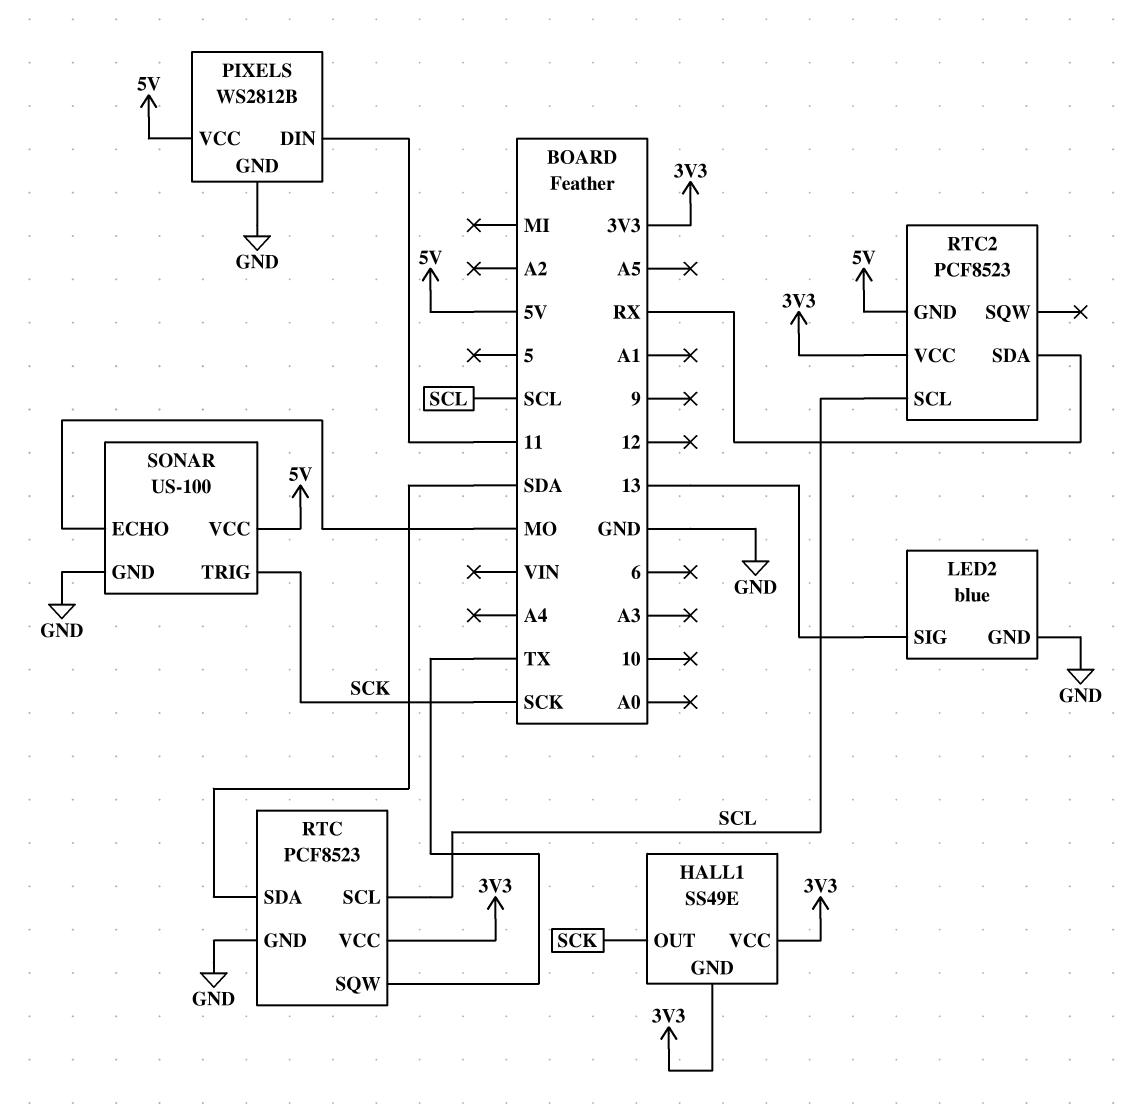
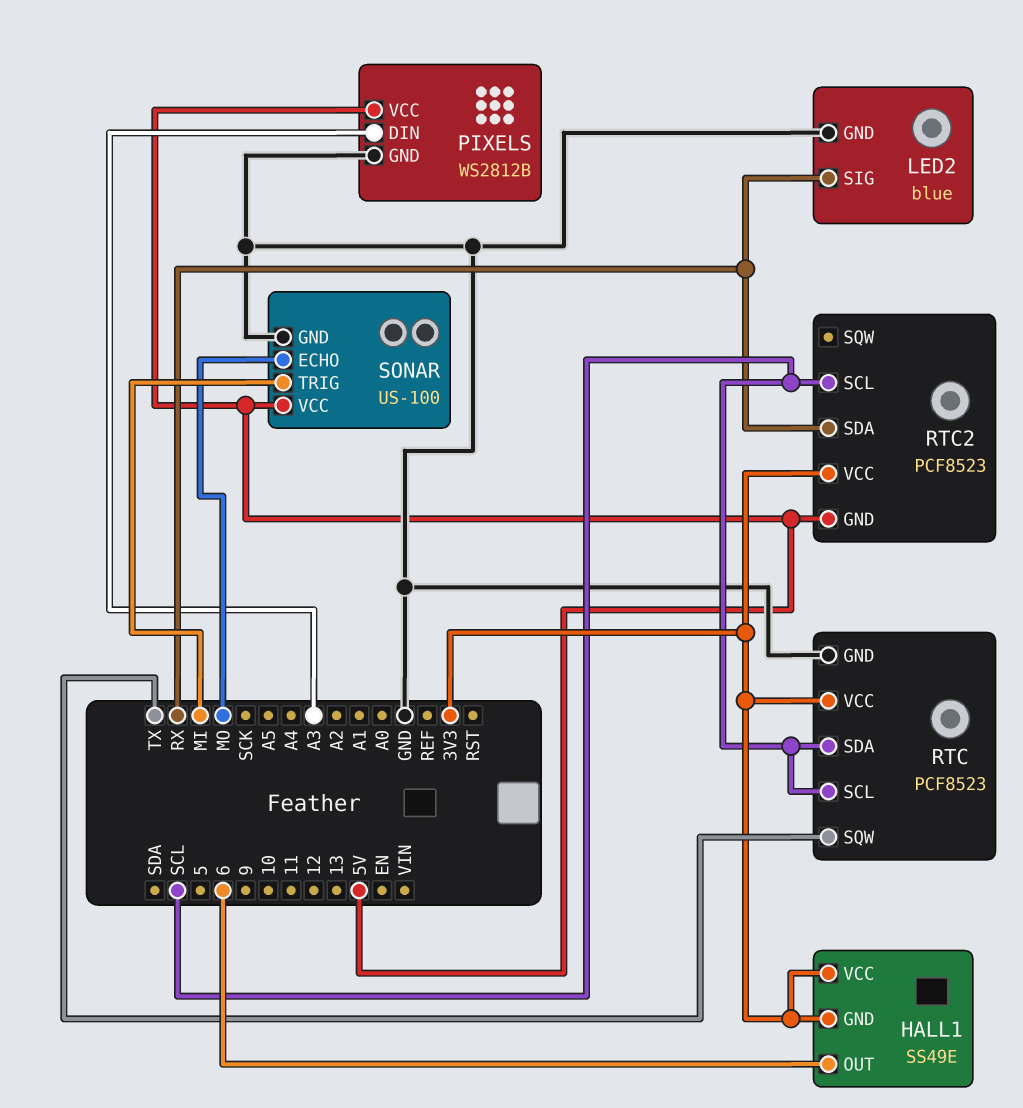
HALL1 pin OUT: SCK -> 6
LED2 pin SIG: 13 -> RX
PIXELS pin DIN: 11 -> A3
RTC pin SDA: SDA -> SCL
SONAR pin TRIG: SCK -> MI

